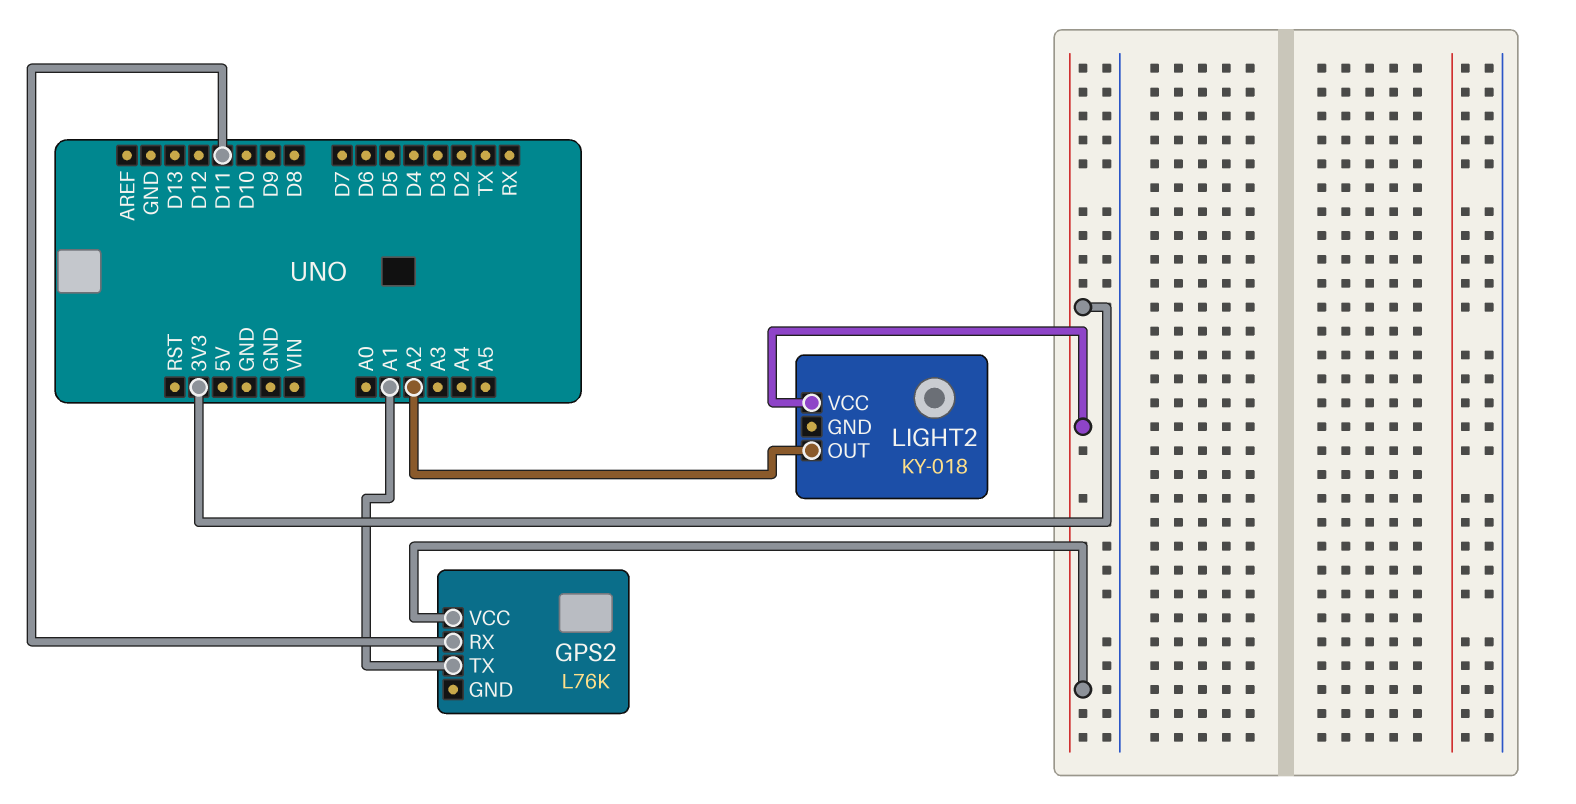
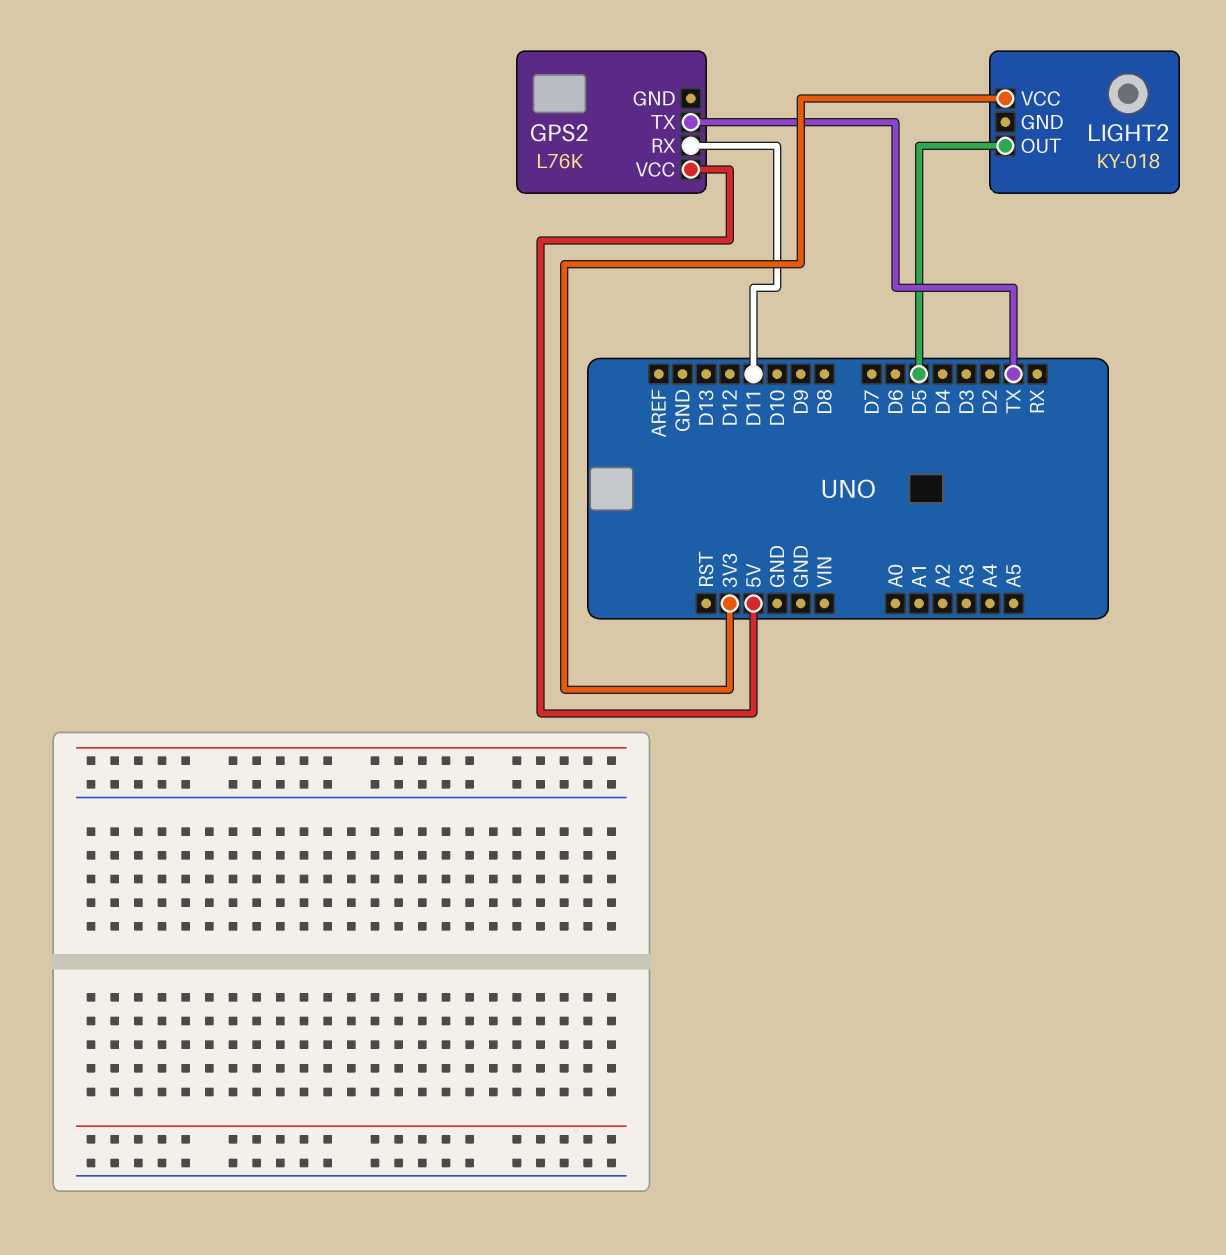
GPS2 pin TX: A1 -> TX
GPS2 pin VCC: 3V3 -> 5V
LIGHT2 pin OUT: A2 -> D5

